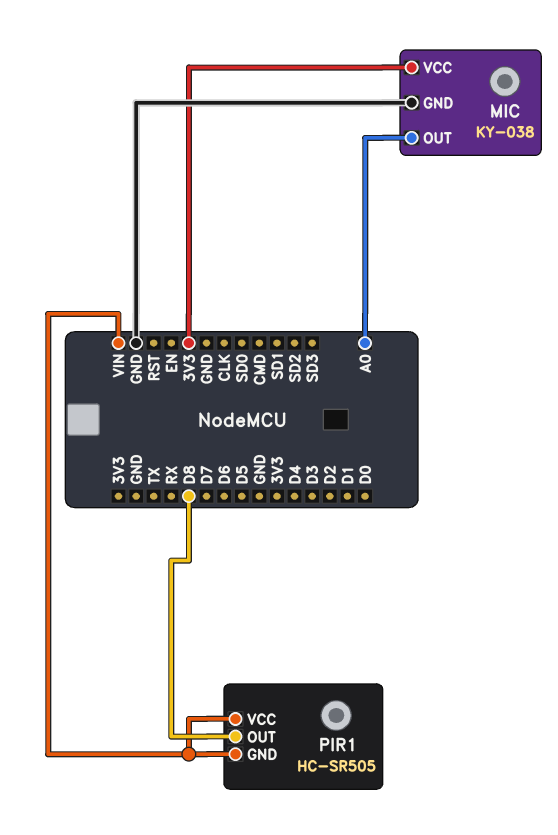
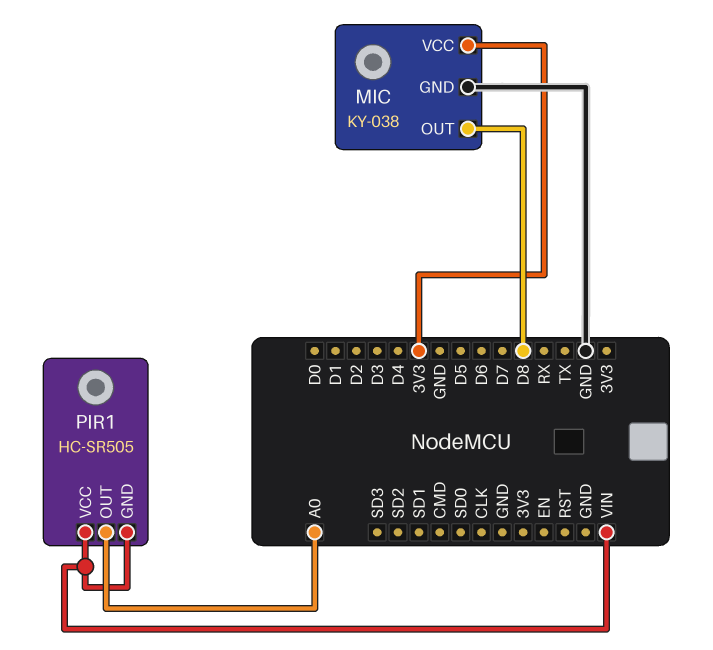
MIC pin OUT: A0 -> D8
PIR1 pin OUT: D8 -> A0

